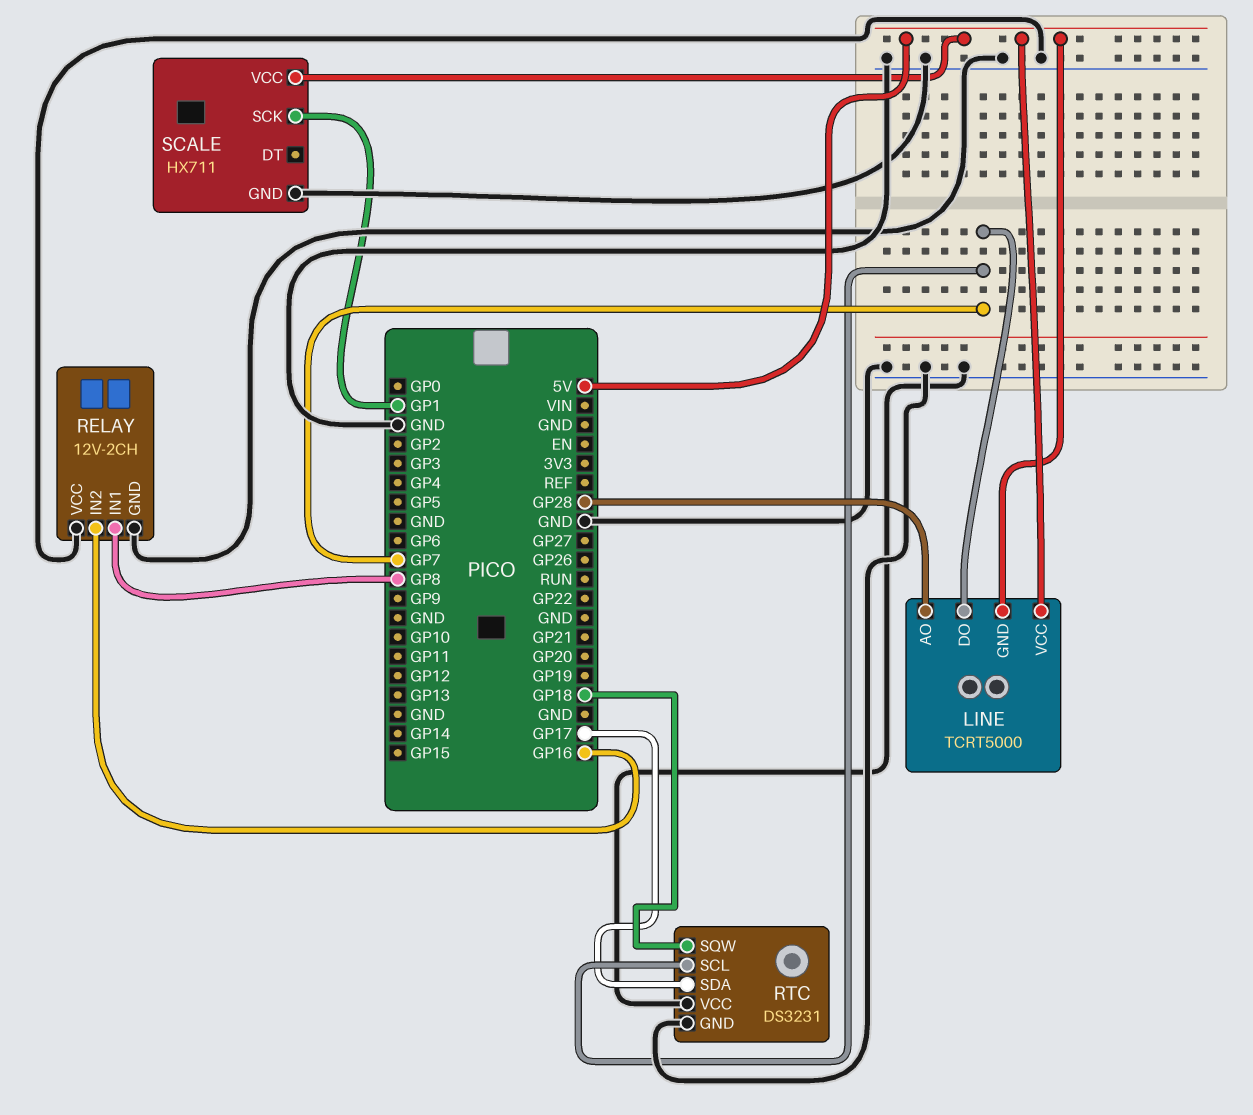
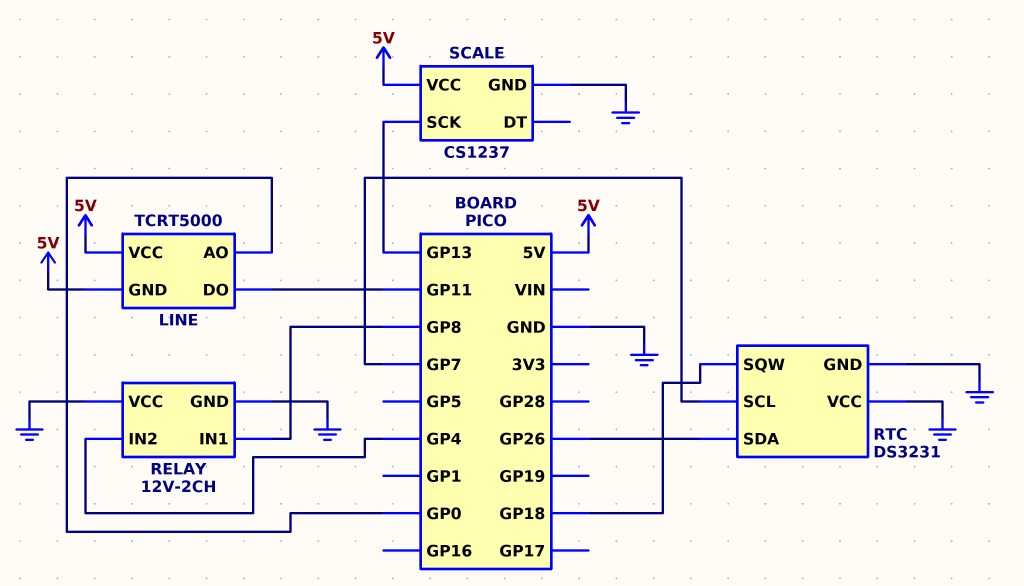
LINE pin AO: GP28 -> GP0
LINE pin DO: GP7 -> GP11
RELAY pin IN2: GP16 -> GP4
RTC pin SDA: GP17 -> GP26
SCALE: HX711 -> CS1237
SCALE pin SCK: GP1 -> GP13

